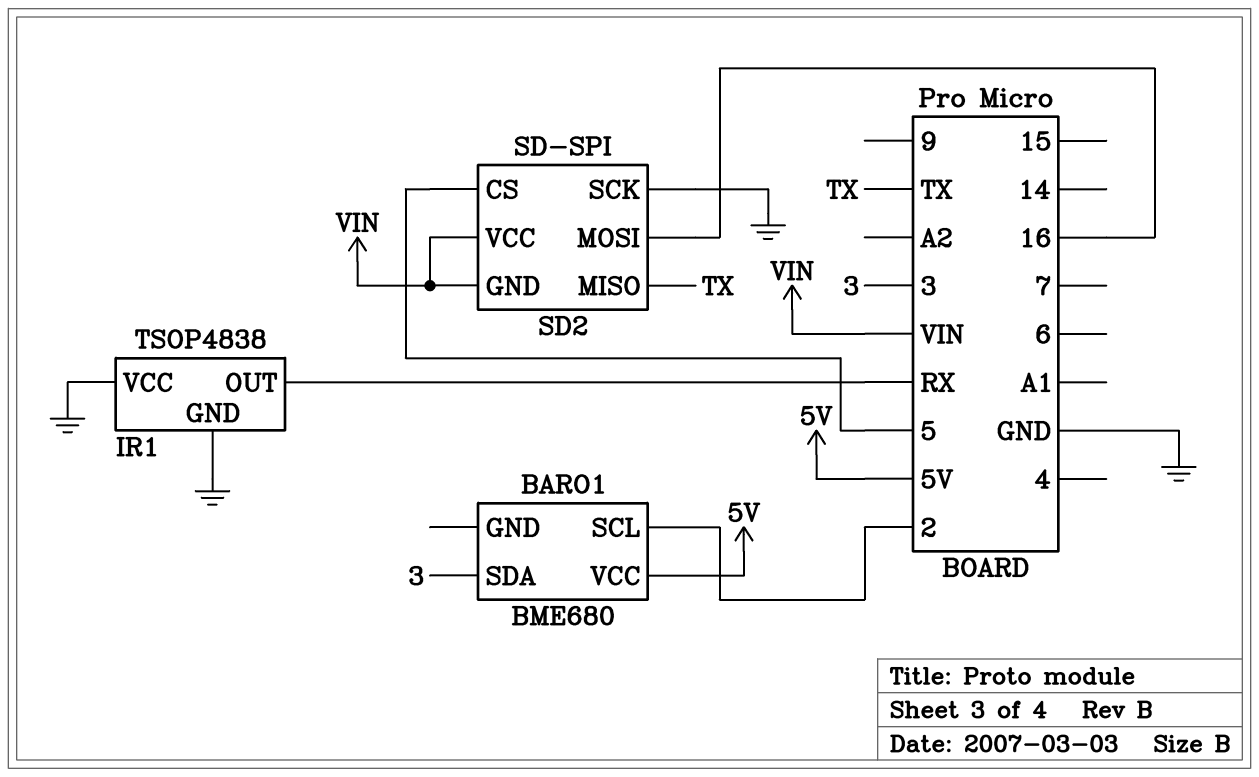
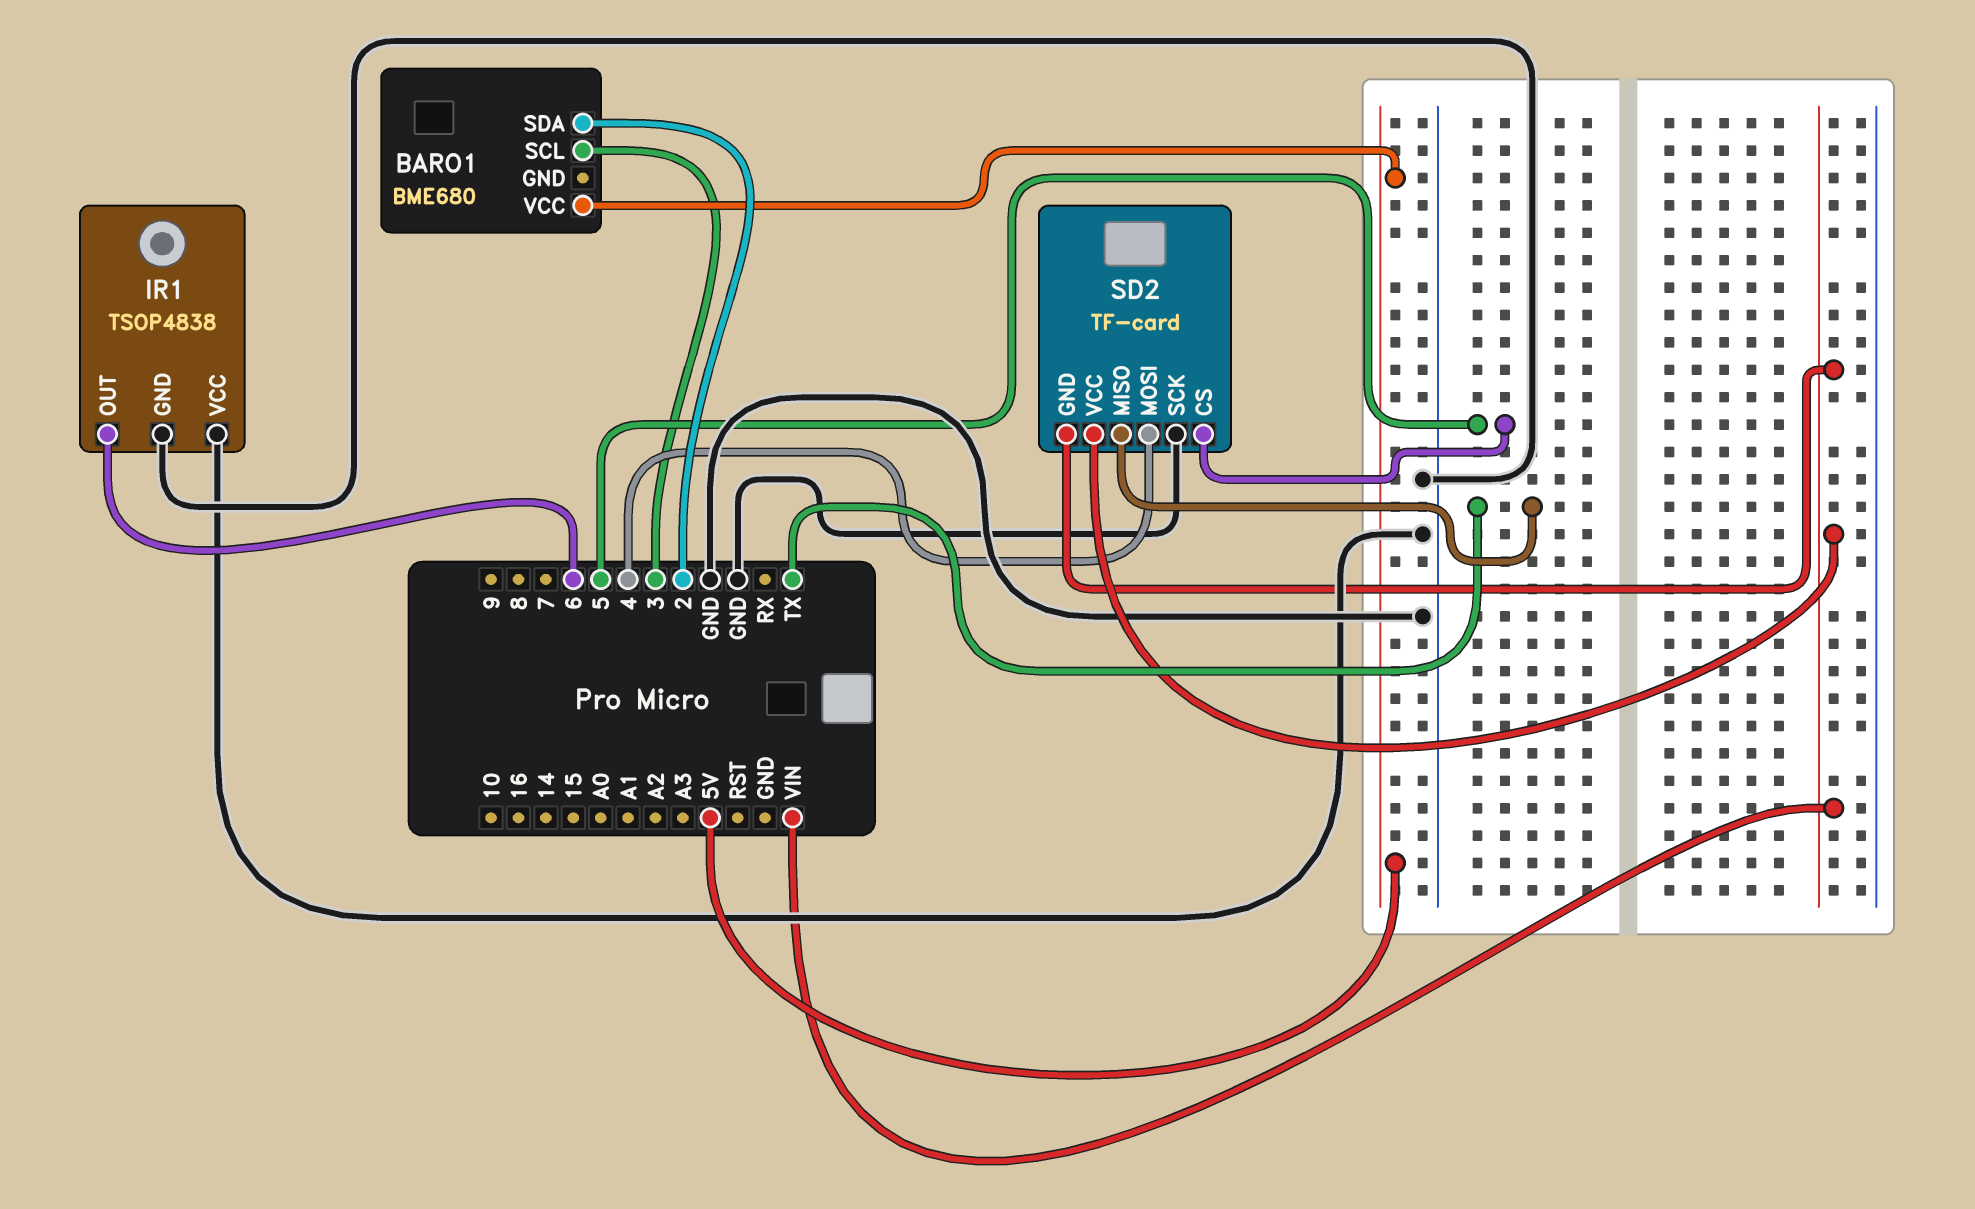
BARO1 pin SCL: 2 -> 3
BARO1 pin SDA: 3 -> 2
IR1 pin OUT: RX -> 6
SD2: SD-SPI -> TF-card
SD2 pin MOSI: 16 -> 4

